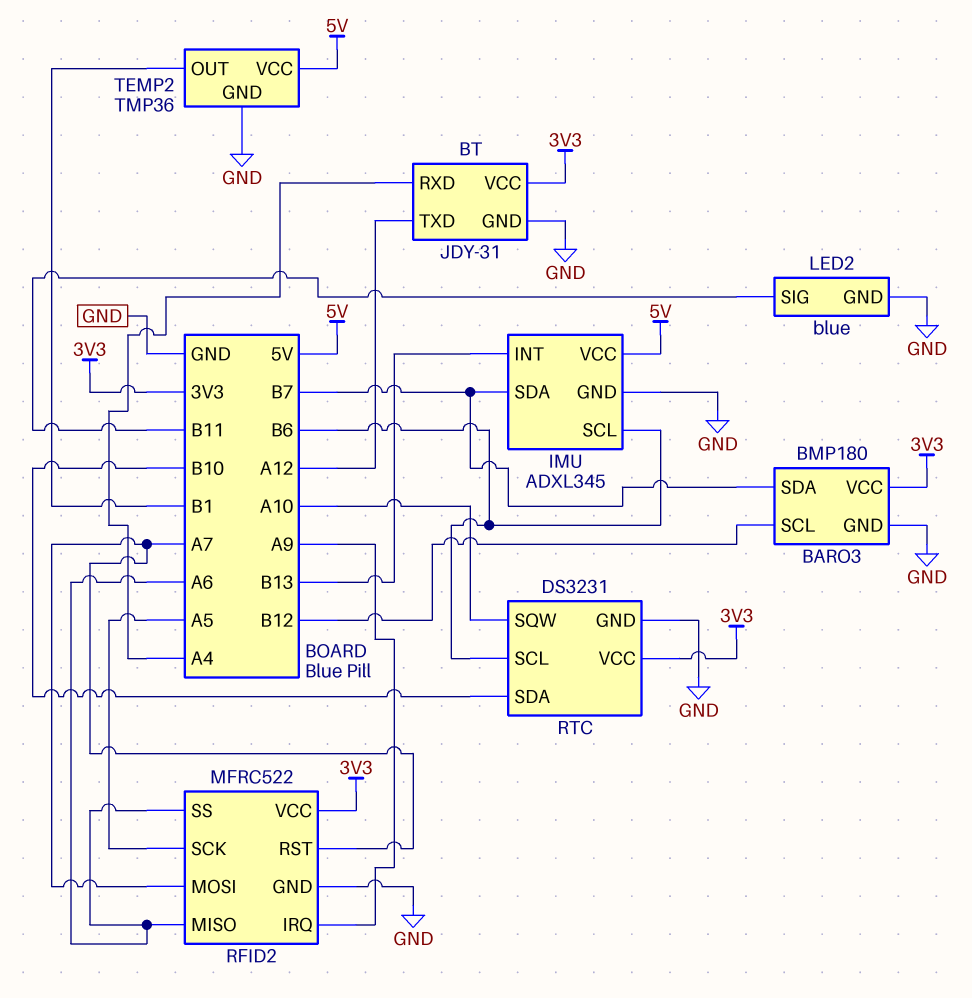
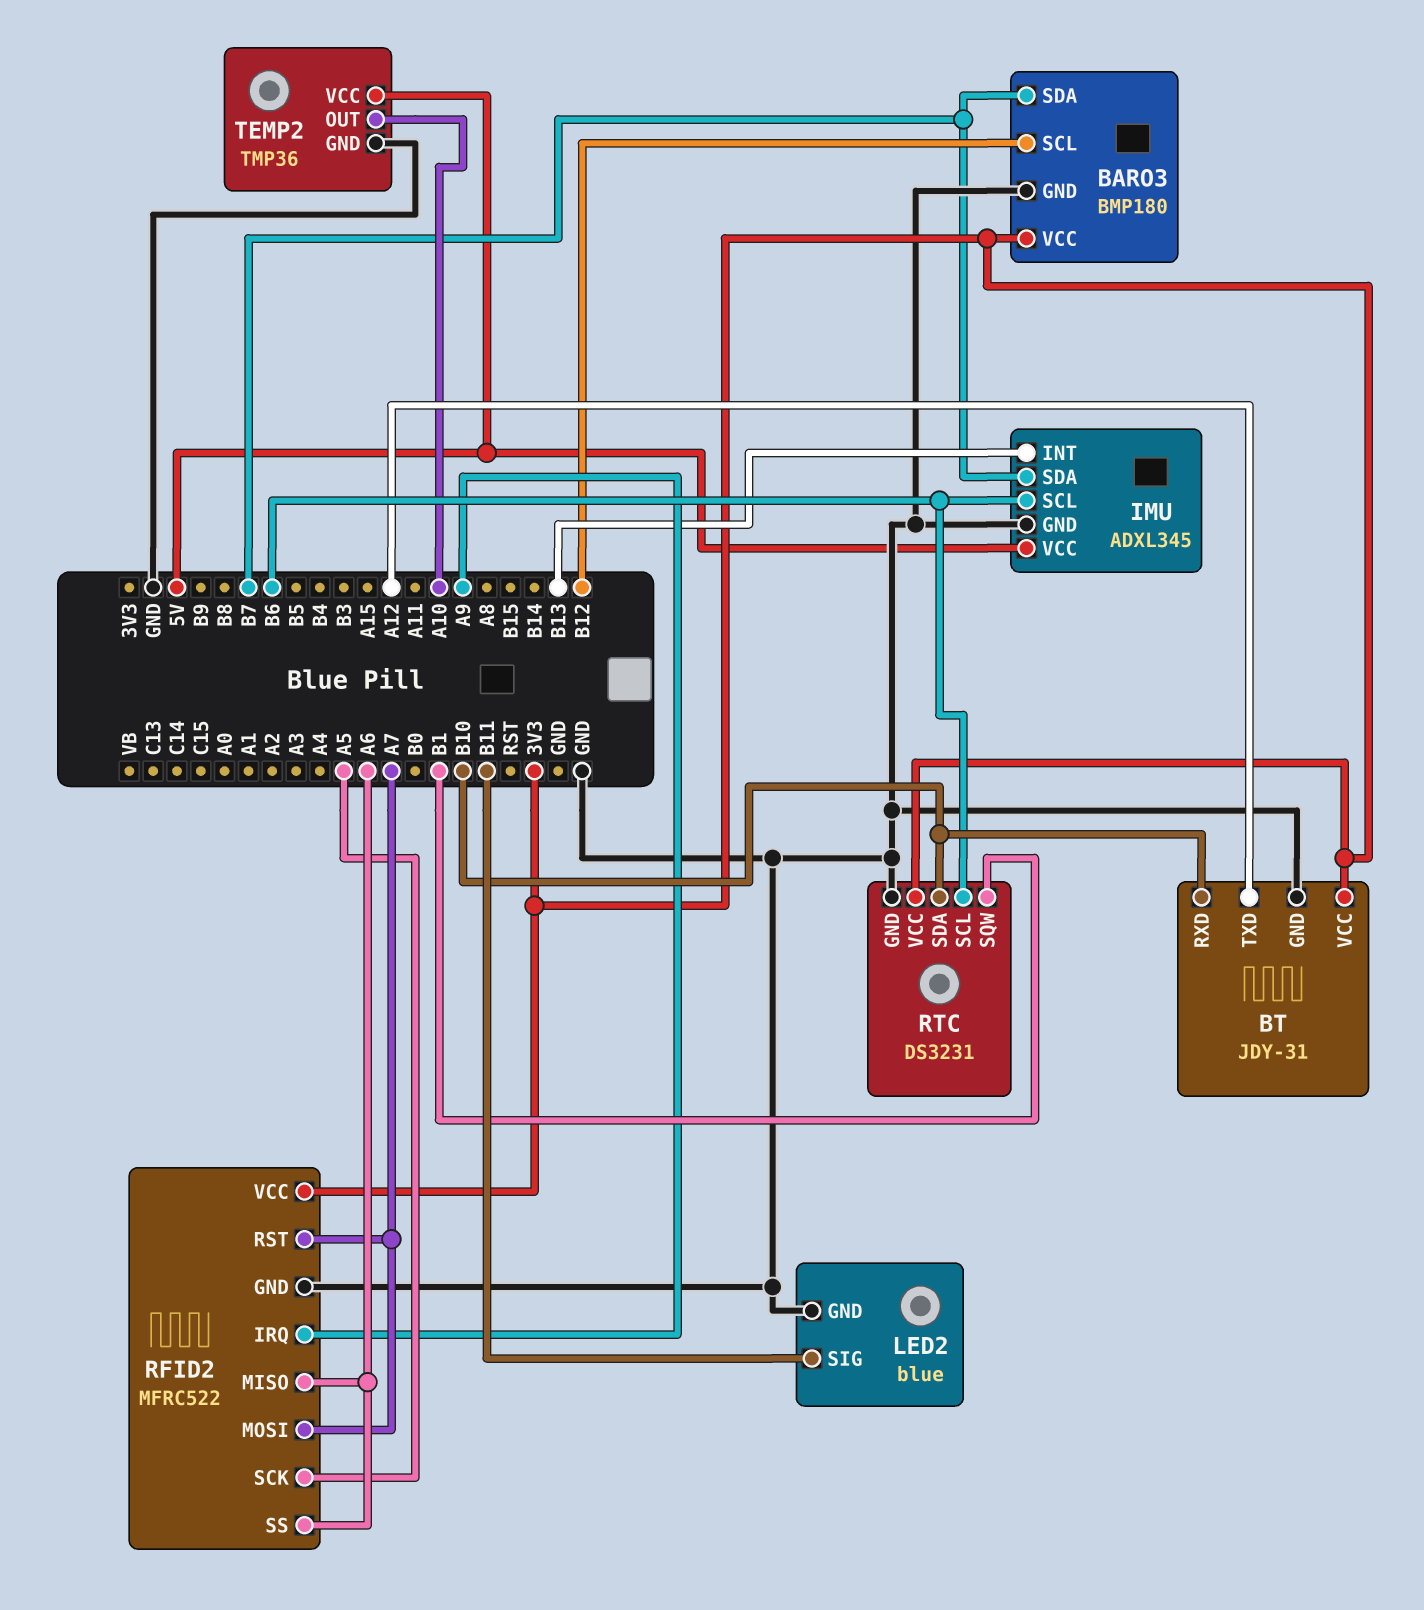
BT pin RXD: A4 -> B10
RTC pin SQW: A10 -> B1
TEMP2 pin OUT: B1 -> A10

